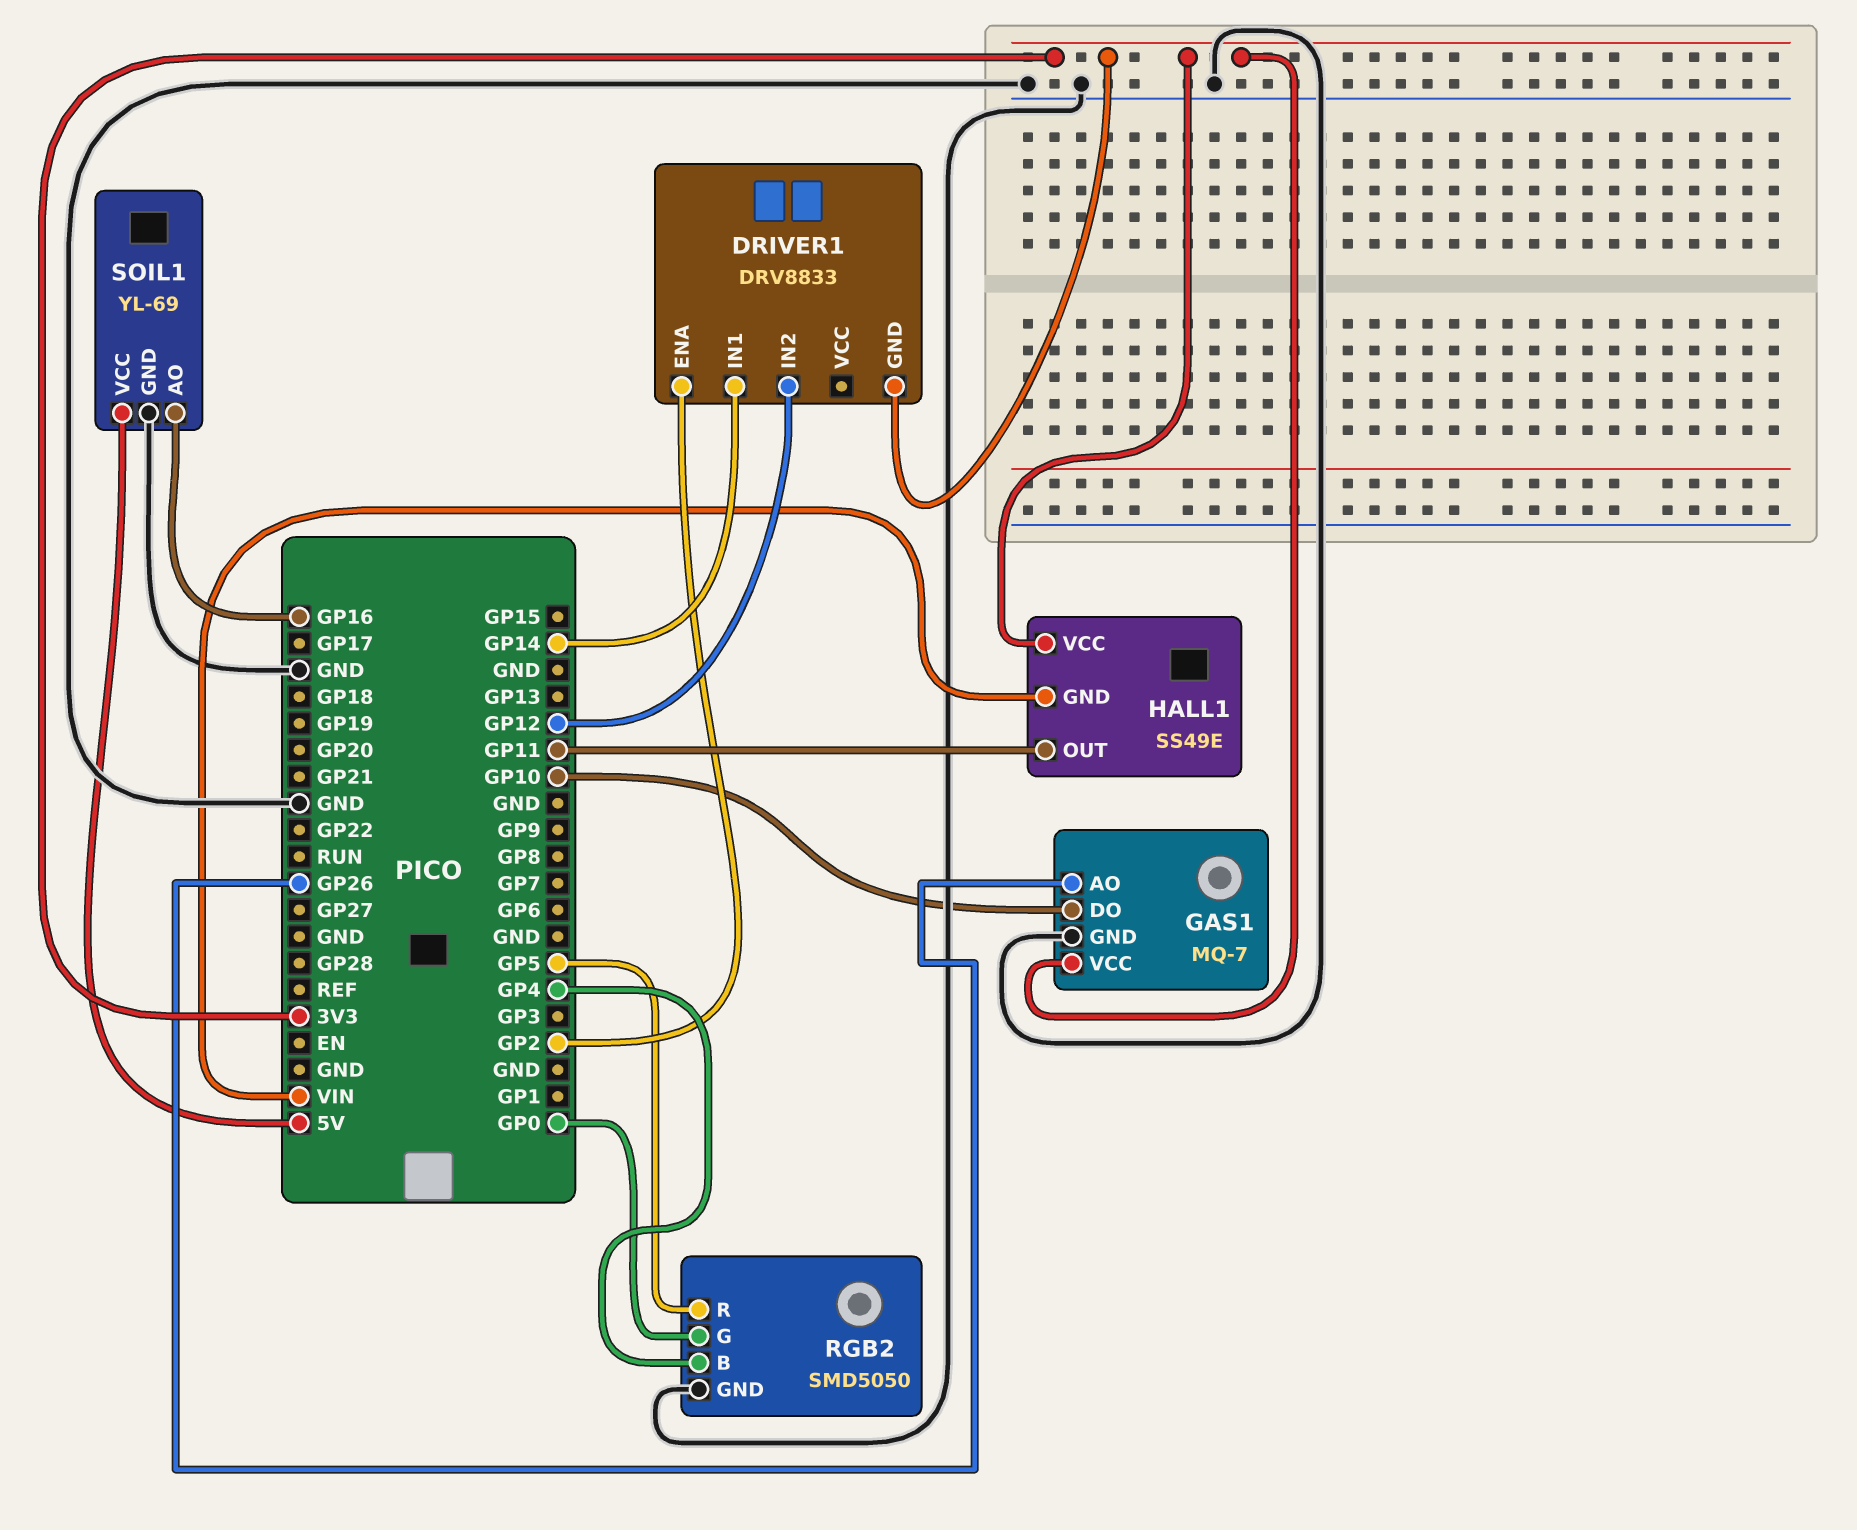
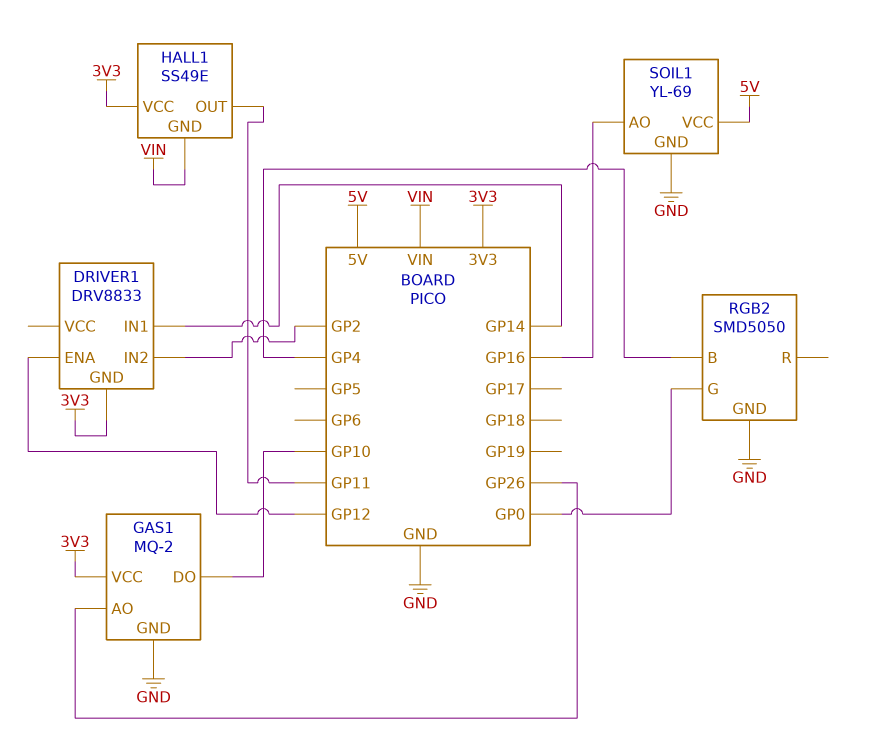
DRIVER1 pin ENA: GP2 -> GP12
DRIVER1 pin IN2: GP12 -> GP2
GAS1: MQ-7 -> MQ-2
RGB2 pin R: GP5 -> none

